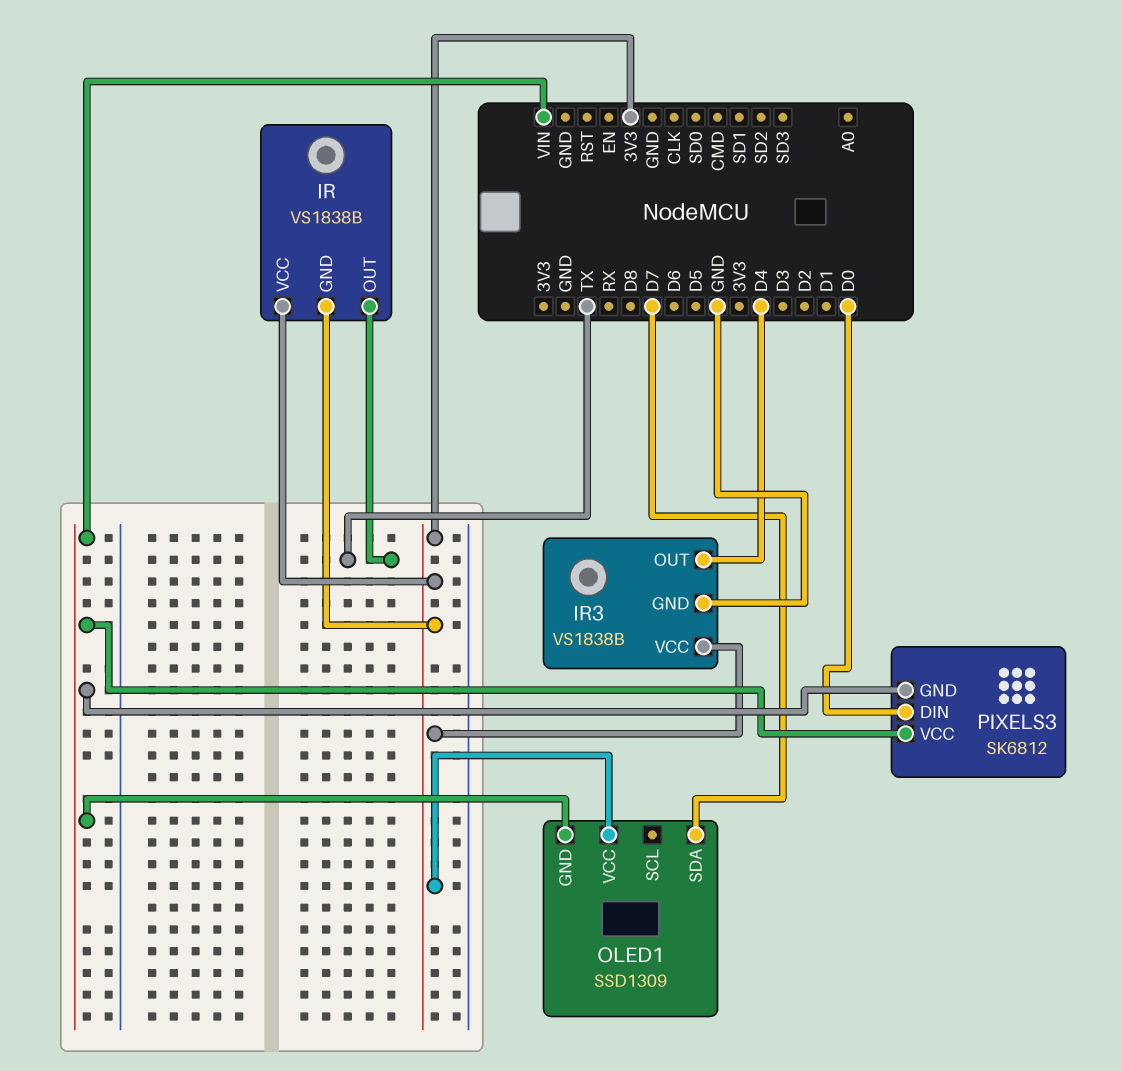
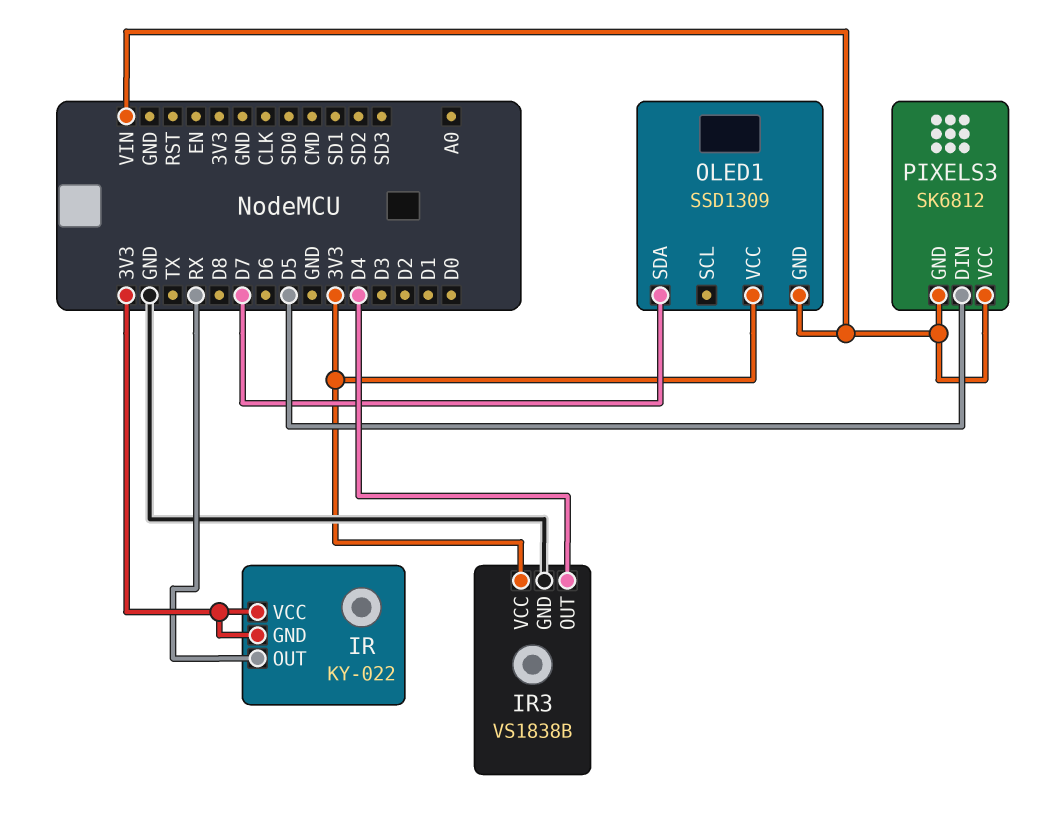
IR: VS1838B -> KY-022
IR pin OUT: TX -> RX
PIXELS3 pin DIN: D0 -> D5

